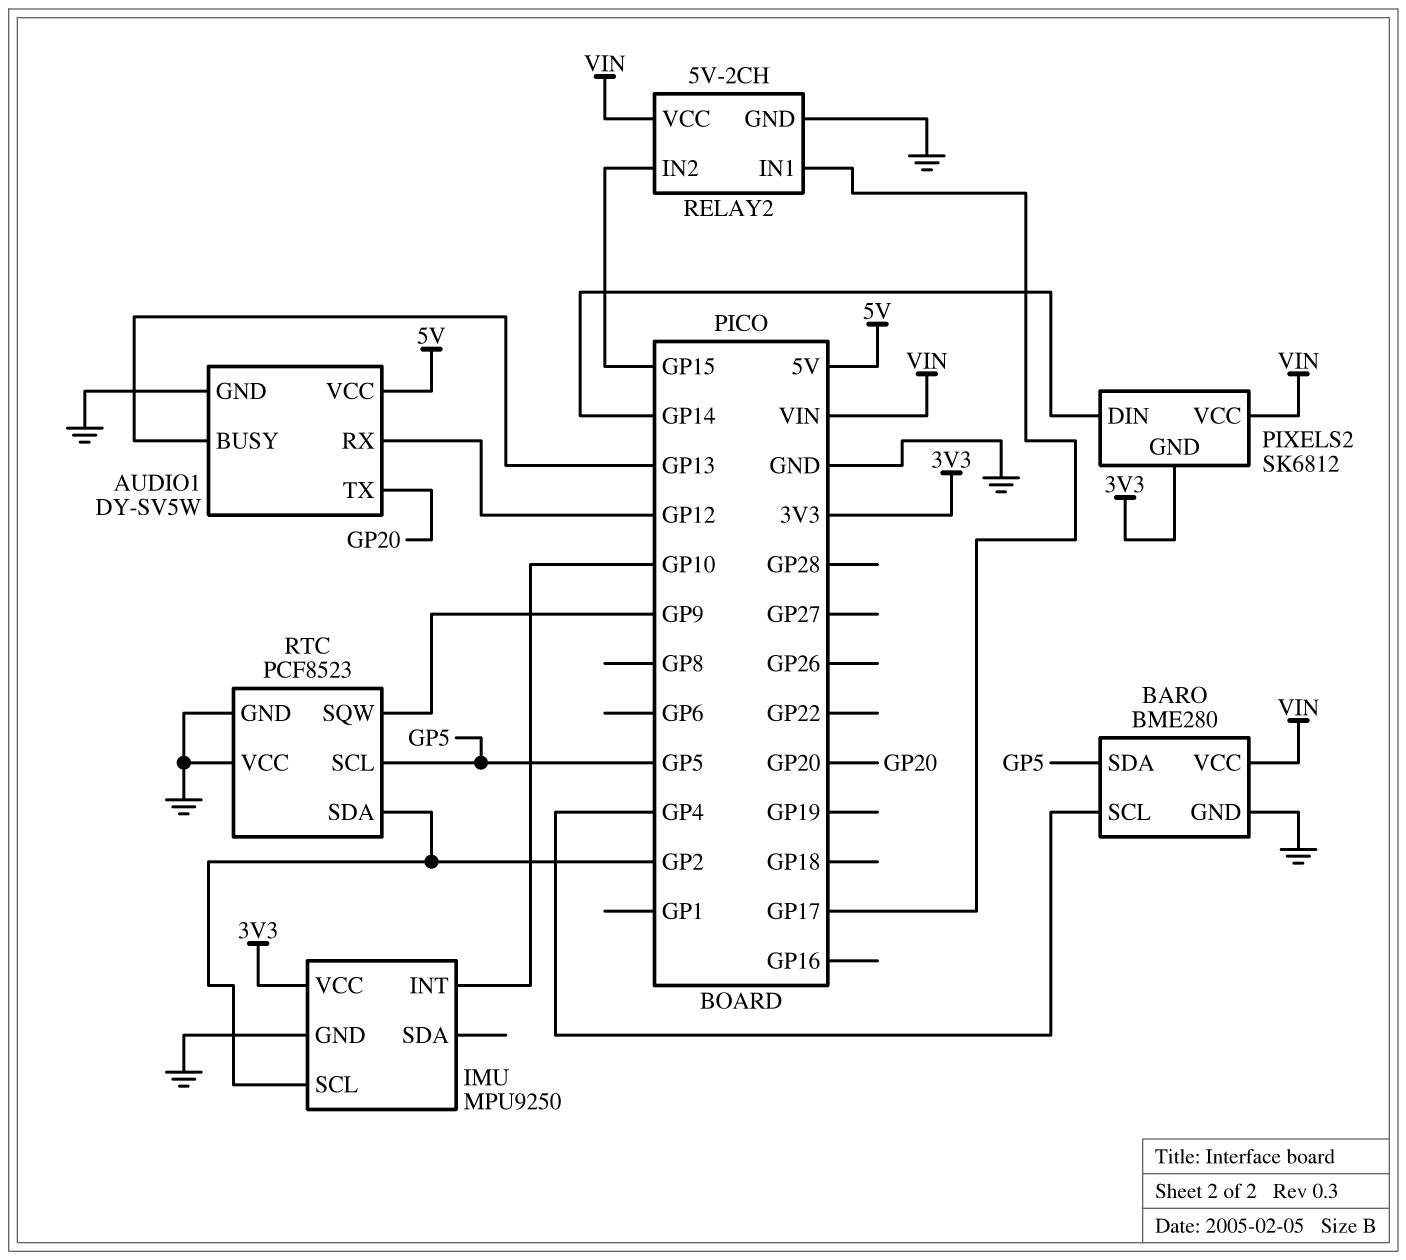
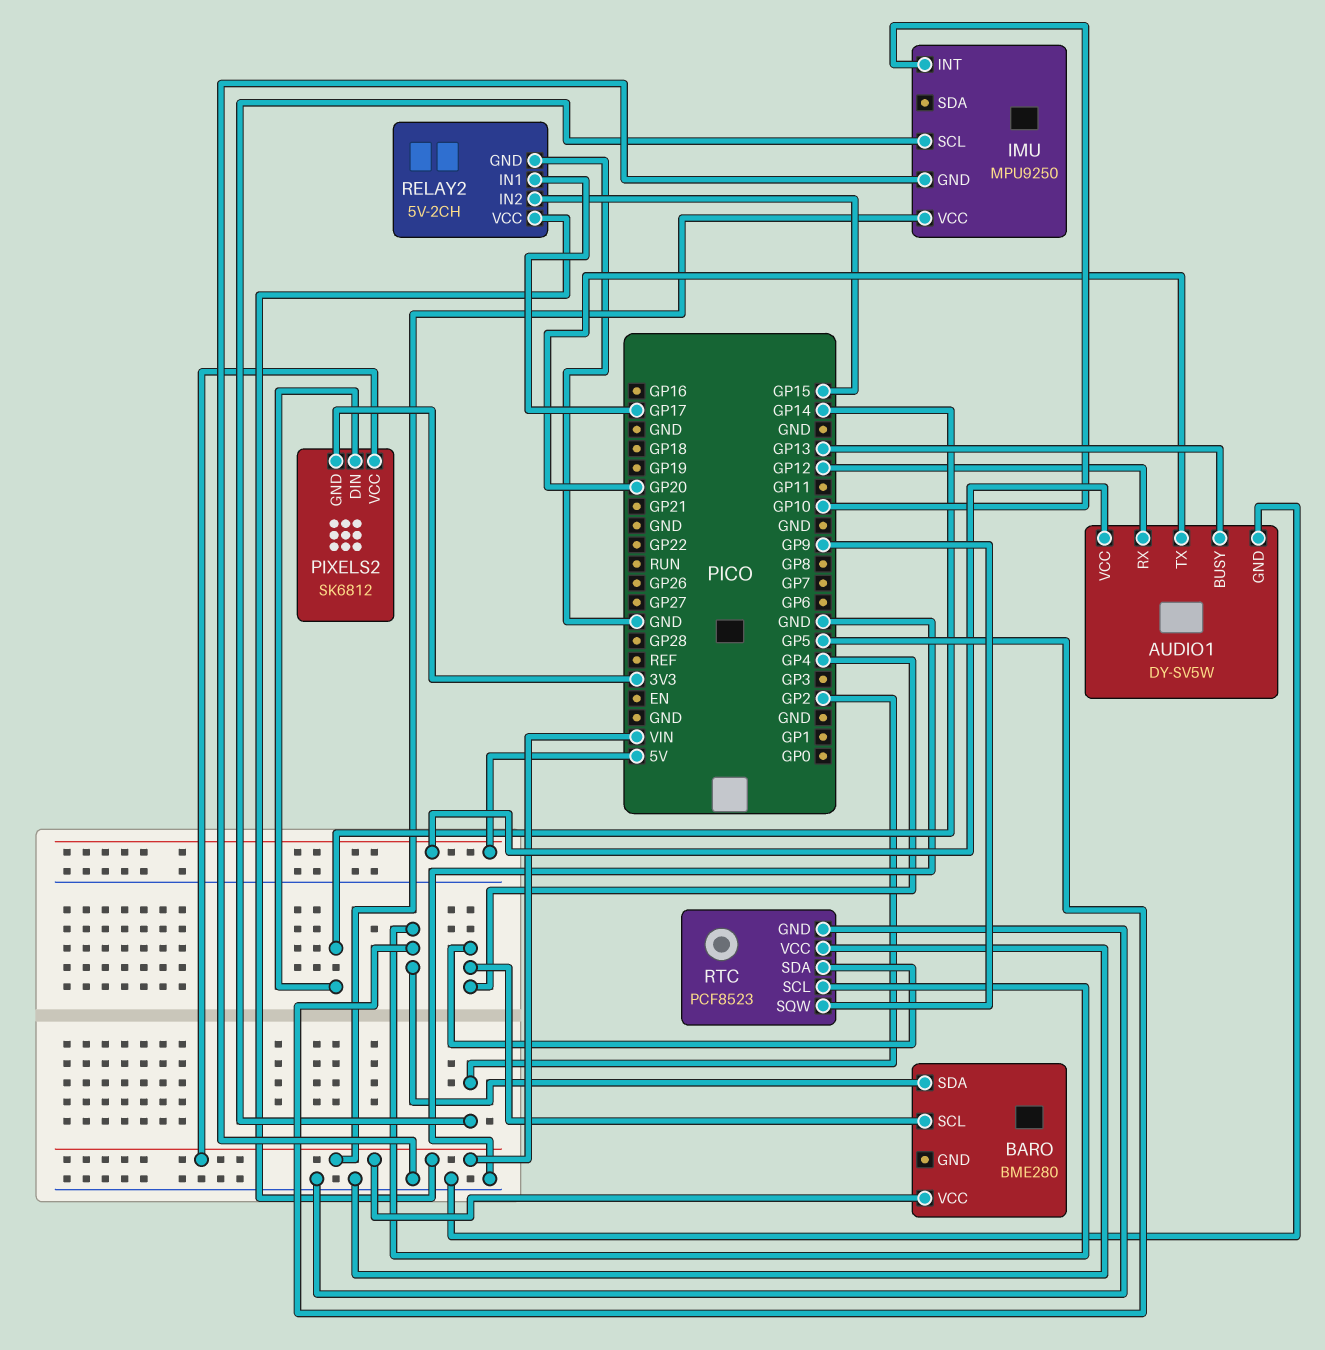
BARO pin GND: GND -> none
IMU pin VCC: 3V3 -> VIN
RTC pin SDA: GP2 -> GP4

